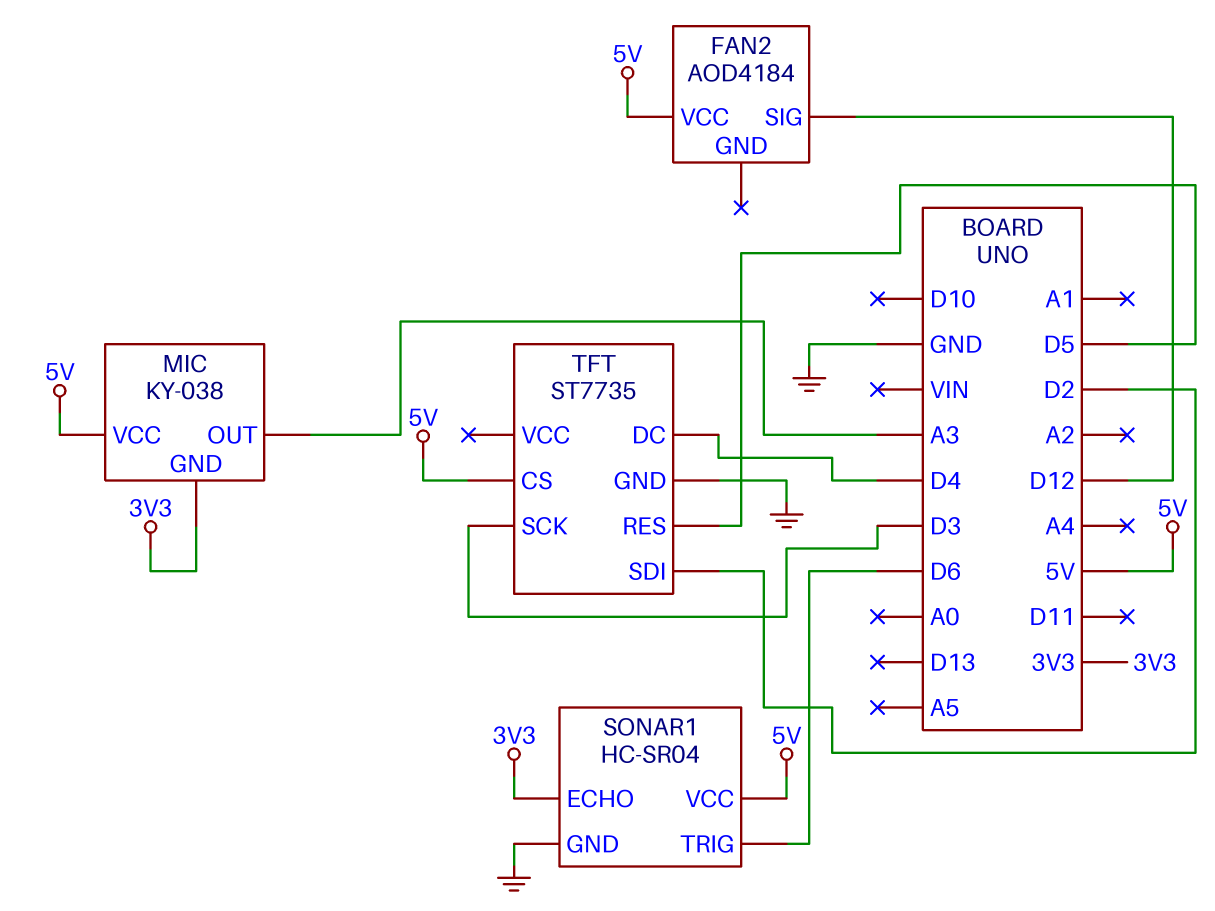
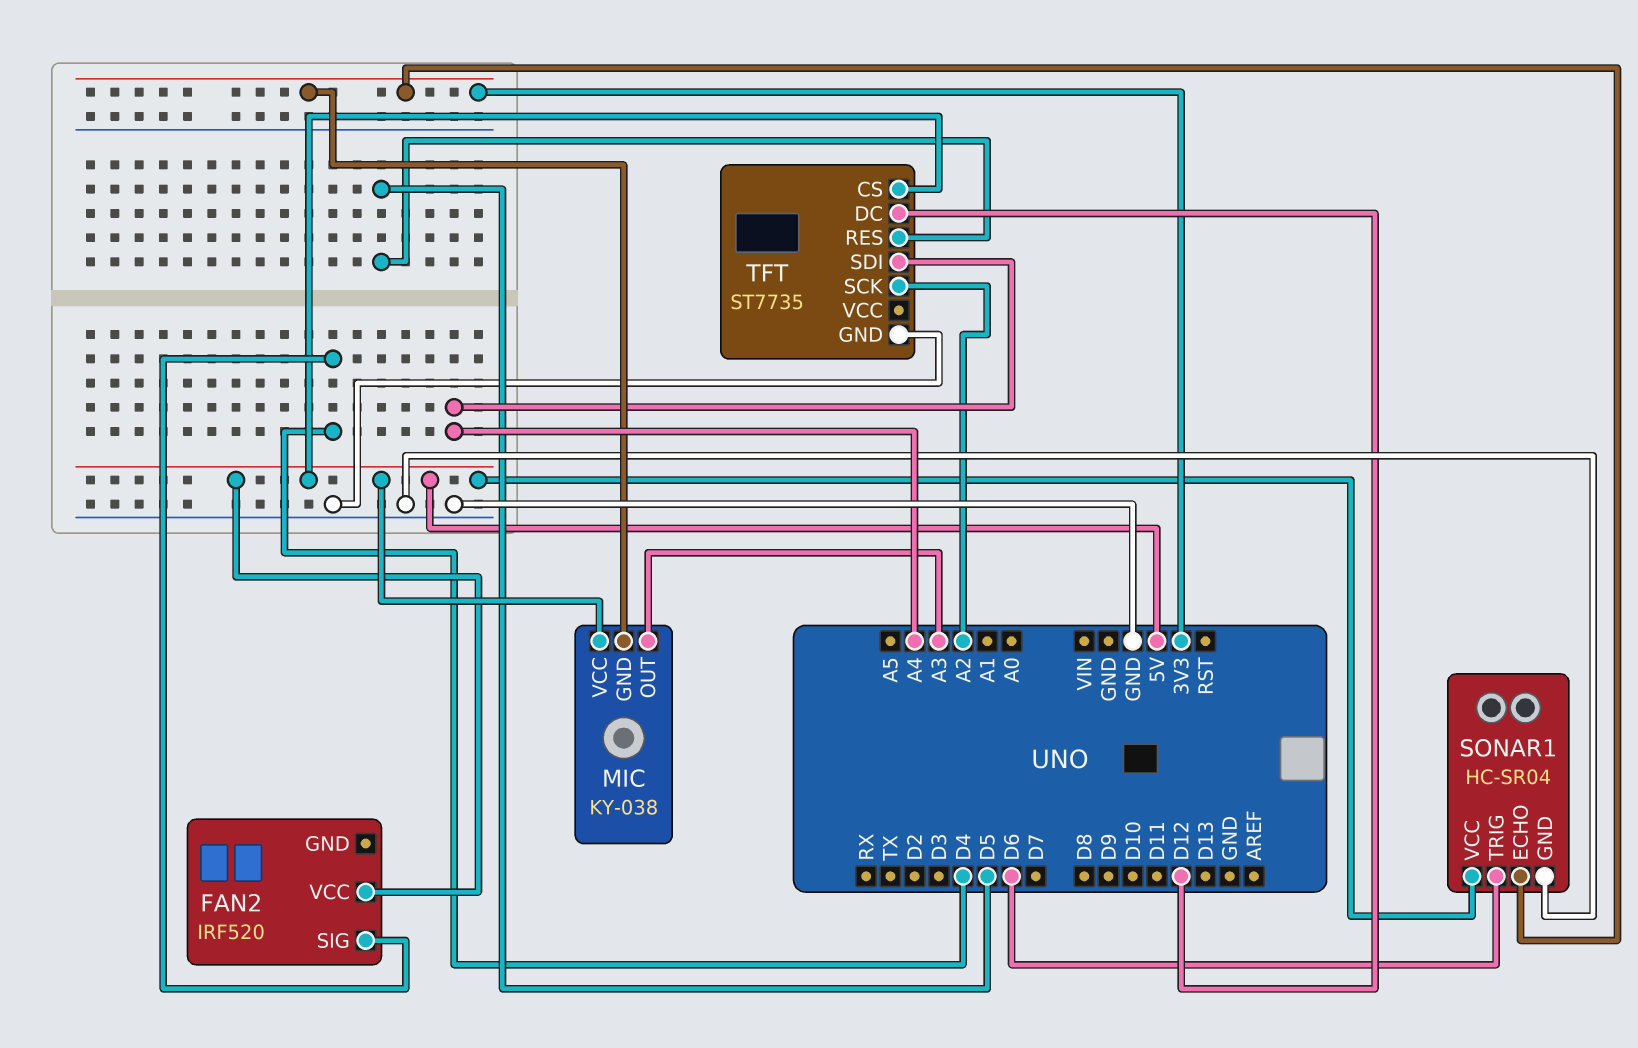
FAN2: AOD4184 -> IRF520
FAN2 pin SIG: D12 -> D4
TFT pin DC: D4 -> D12
TFT pin SCK: D3 -> A2
TFT pin SDI: D2 -> A4

